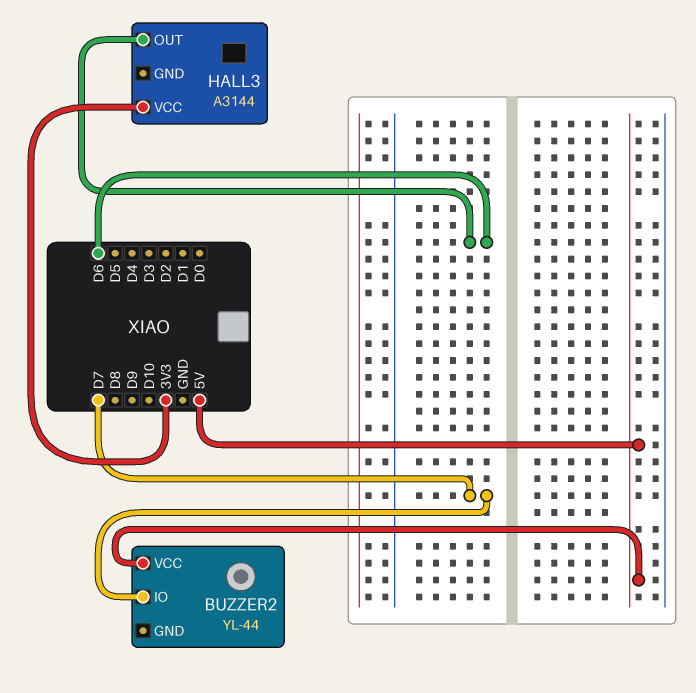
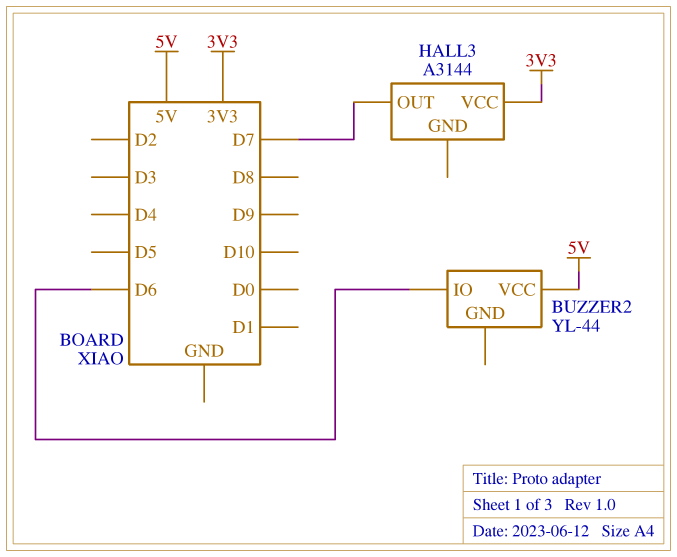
BUZZER2 pin IO: D7 -> D6
HALL3 pin OUT: D6 -> D7

